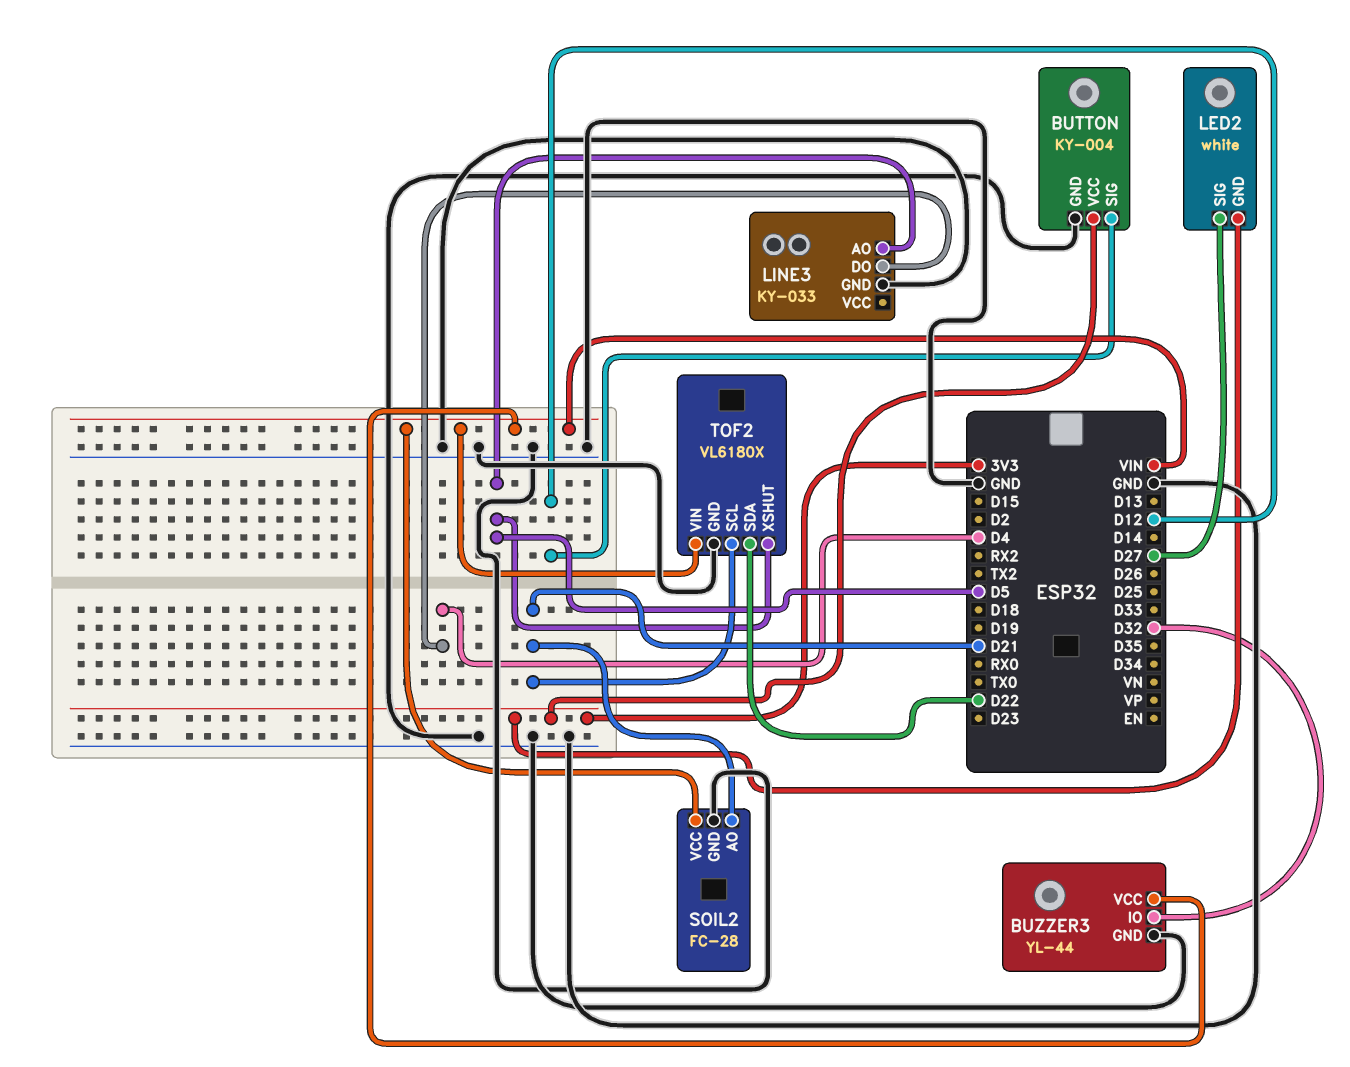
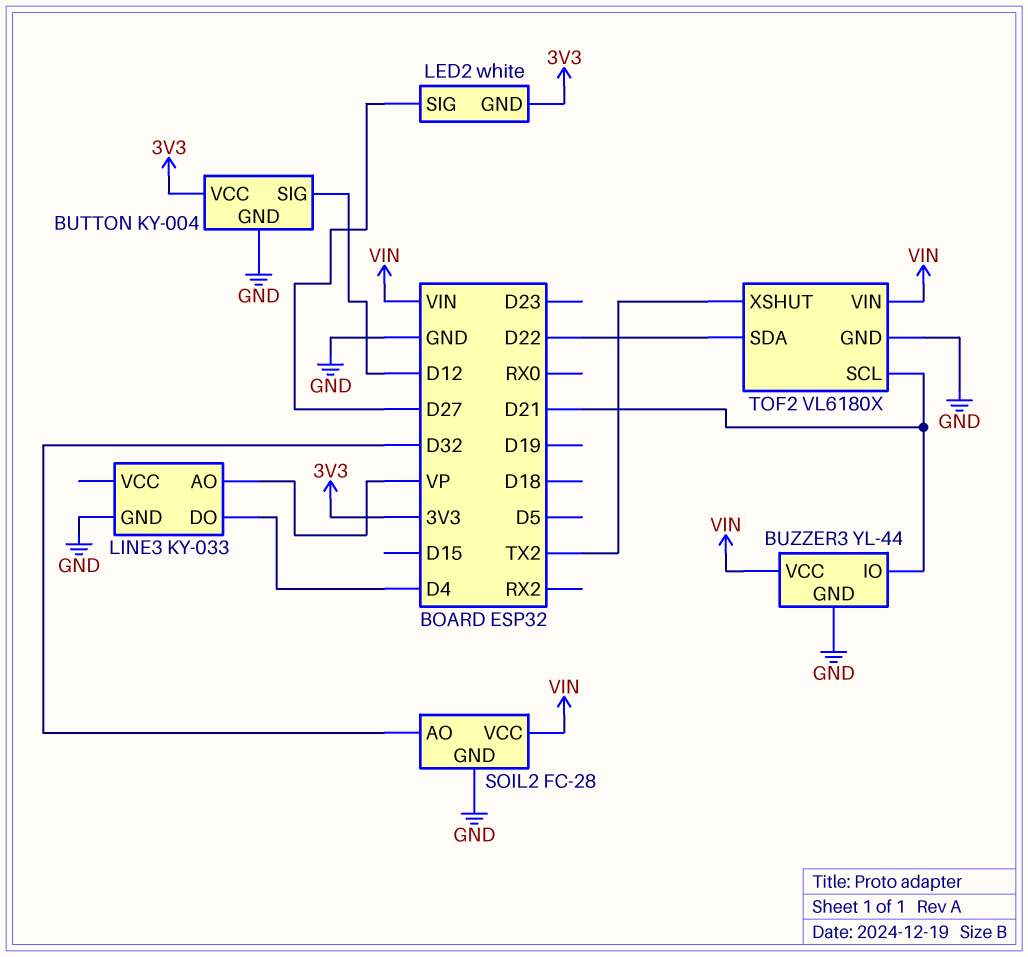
BUZZER3 pin IO: D32 -> D21
LINE3 pin AO: D5 -> VP
SOIL2 pin AO: D21 -> D32
TOF2 pin XSHUT: D5 -> TX2

